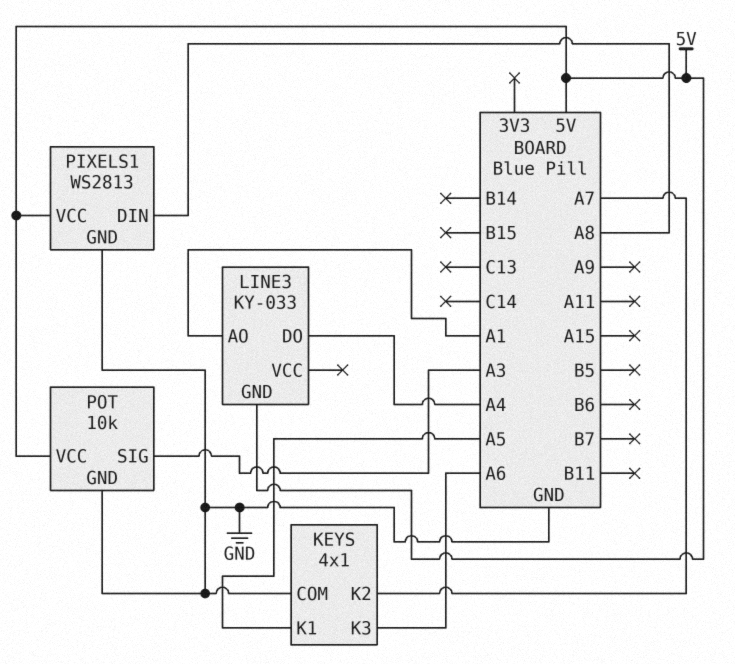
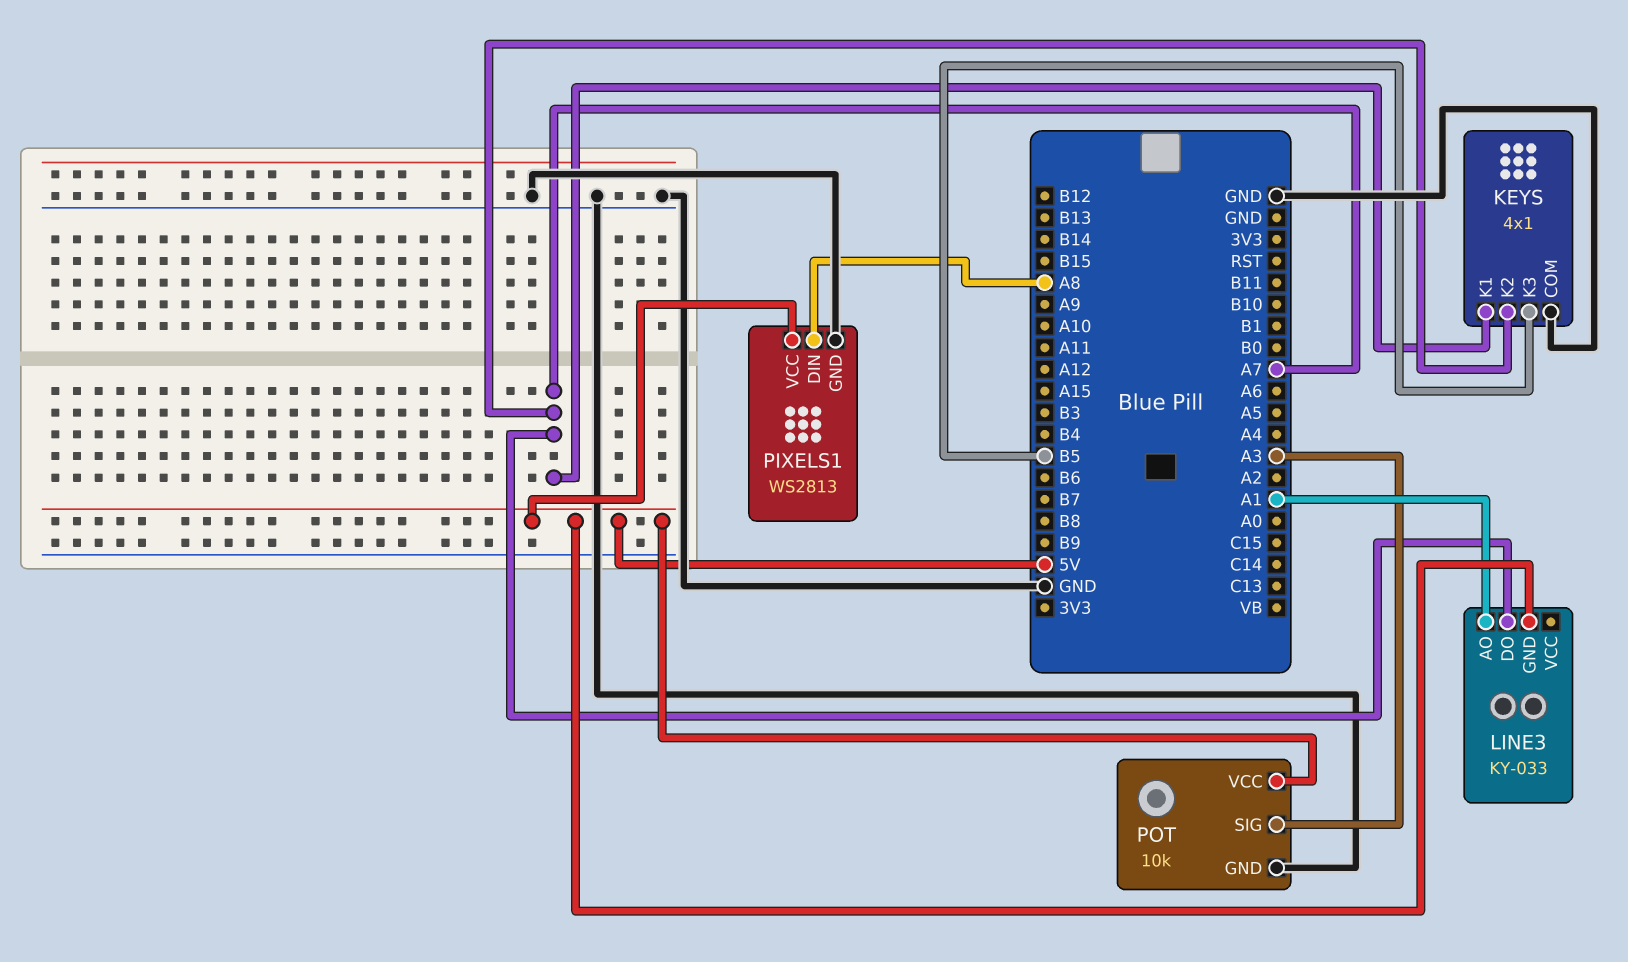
KEYS pin K1: A5 -> A7
KEYS pin K3: A6 -> B5
LINE3 pin DO: A4 -> A7

